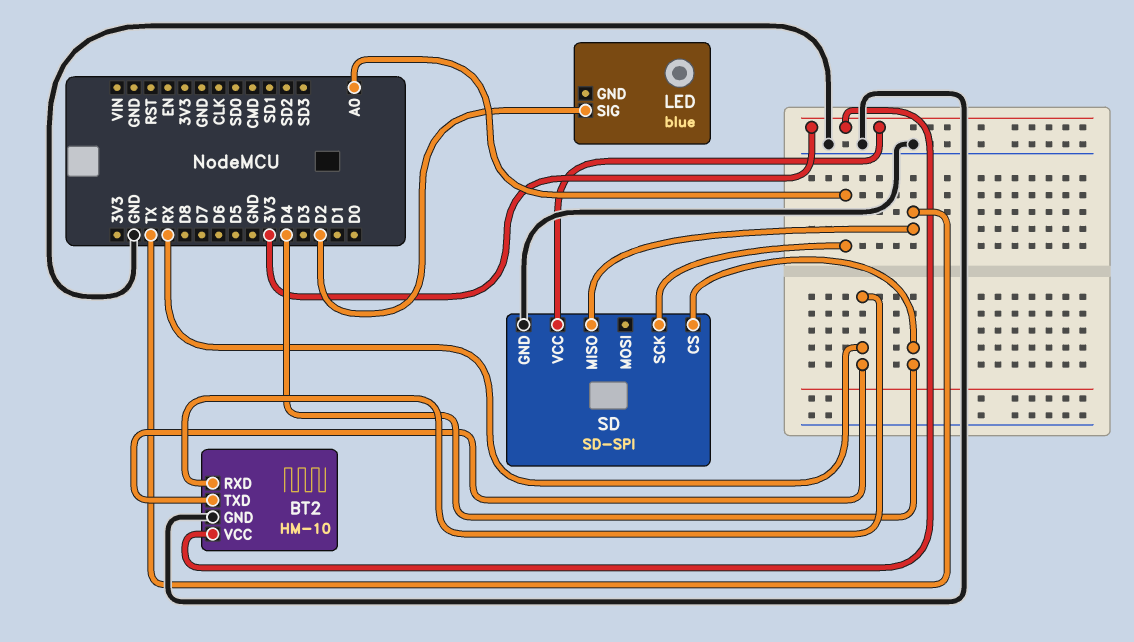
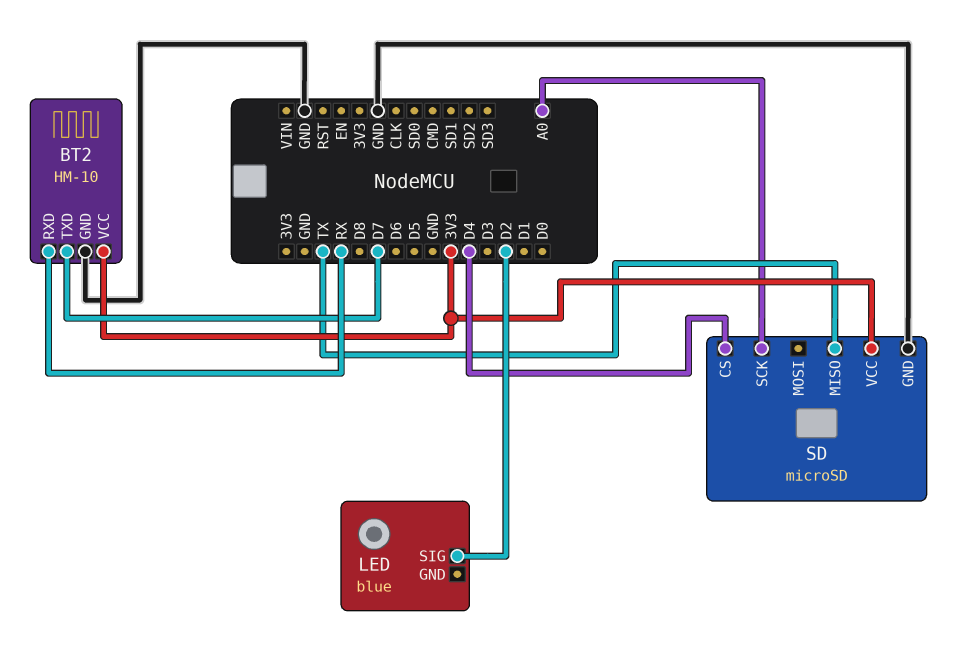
BT2 pin TXD: RX -> D7
SD: SD-SPI -> microSD

